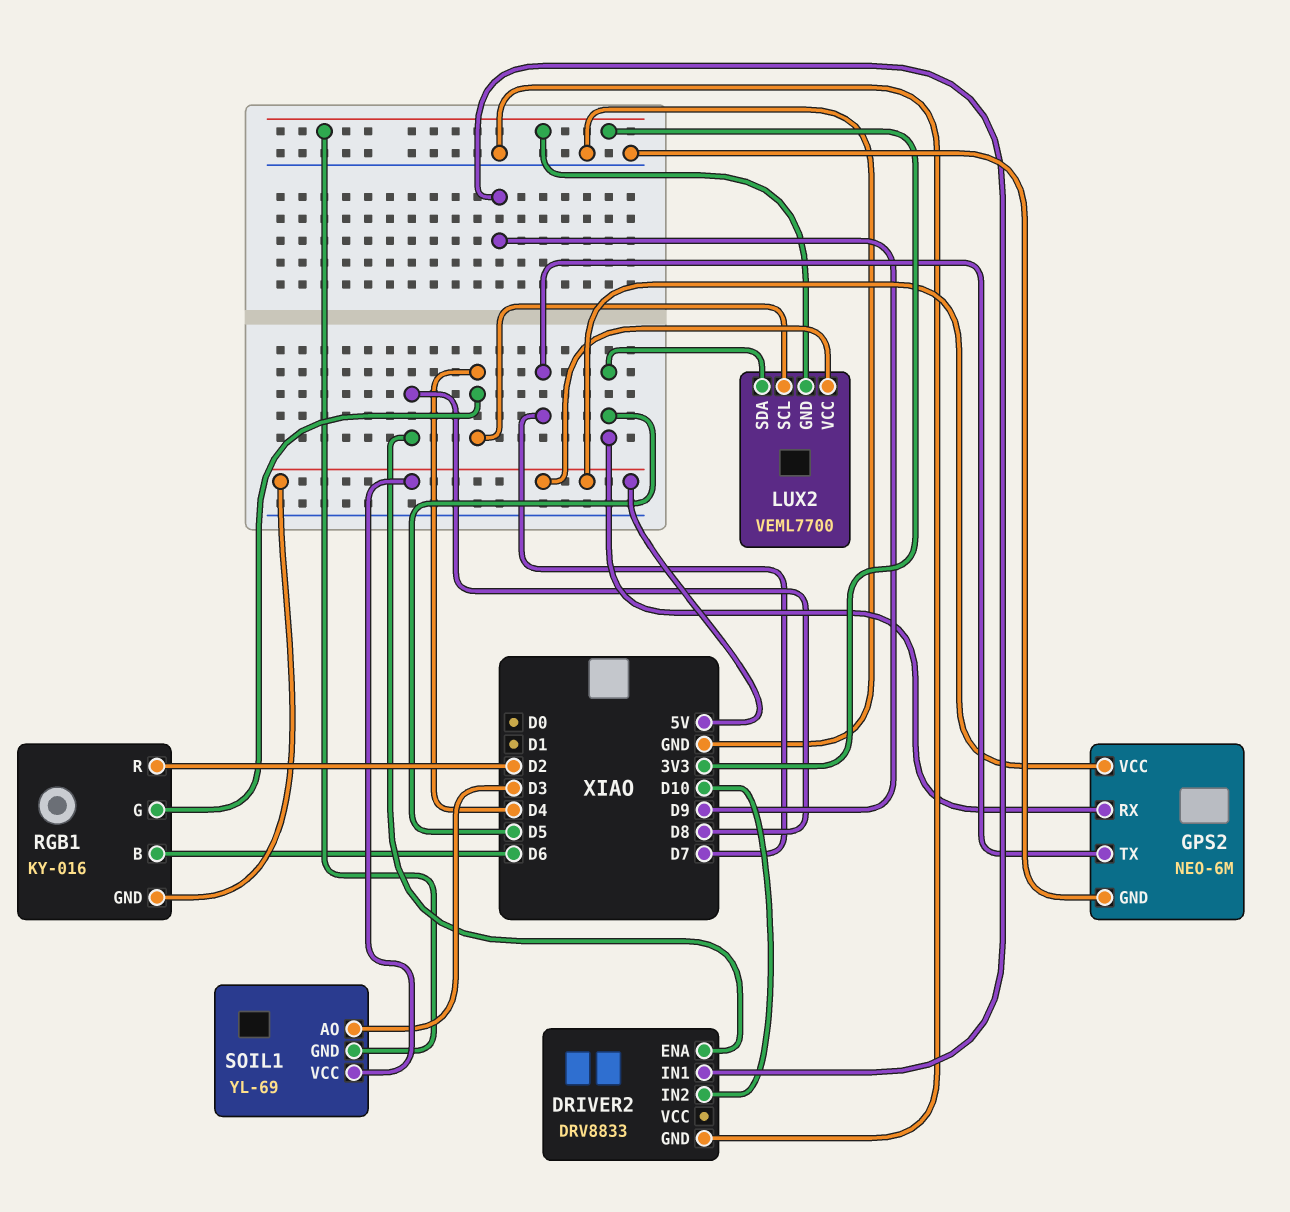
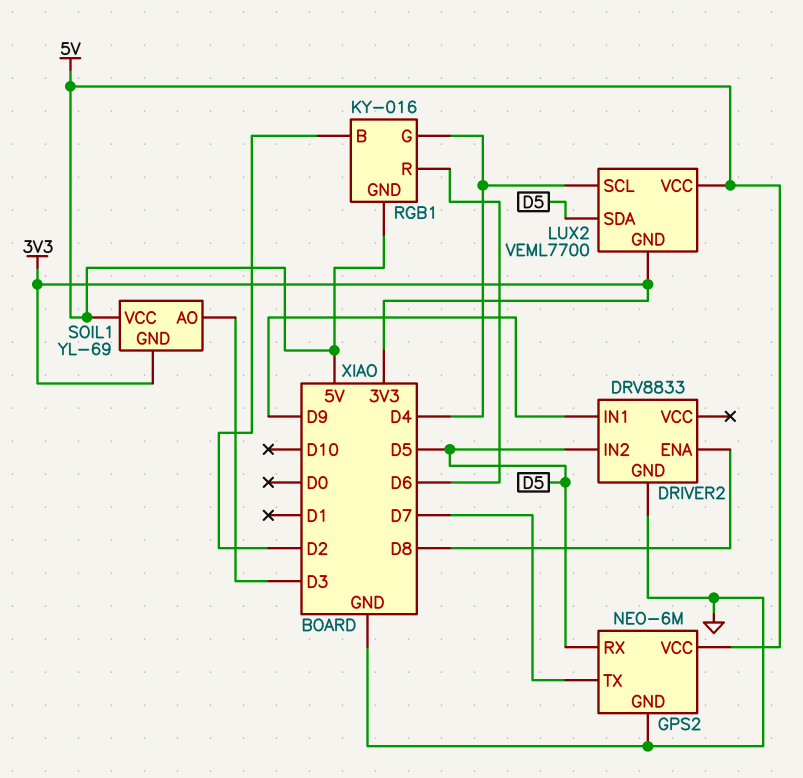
DRIVER2 pin IN2: D10 -> D5
RGB1 pin B: D6 -> D2
RGB1 pin R: D2 -> D6

